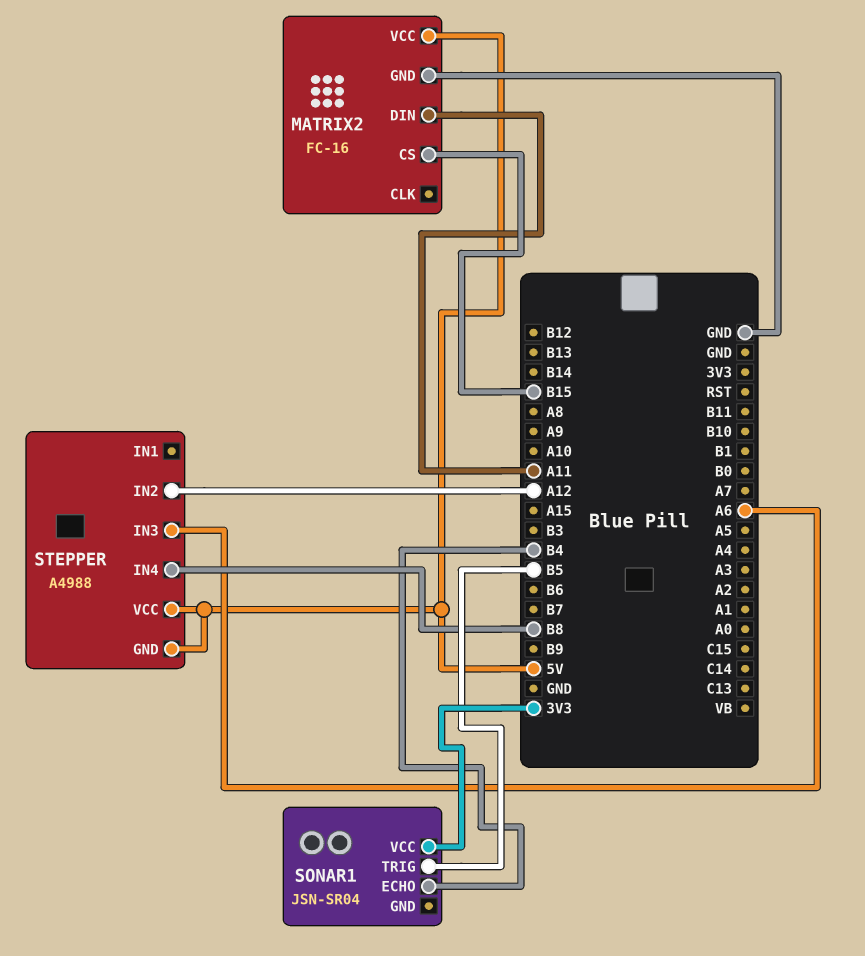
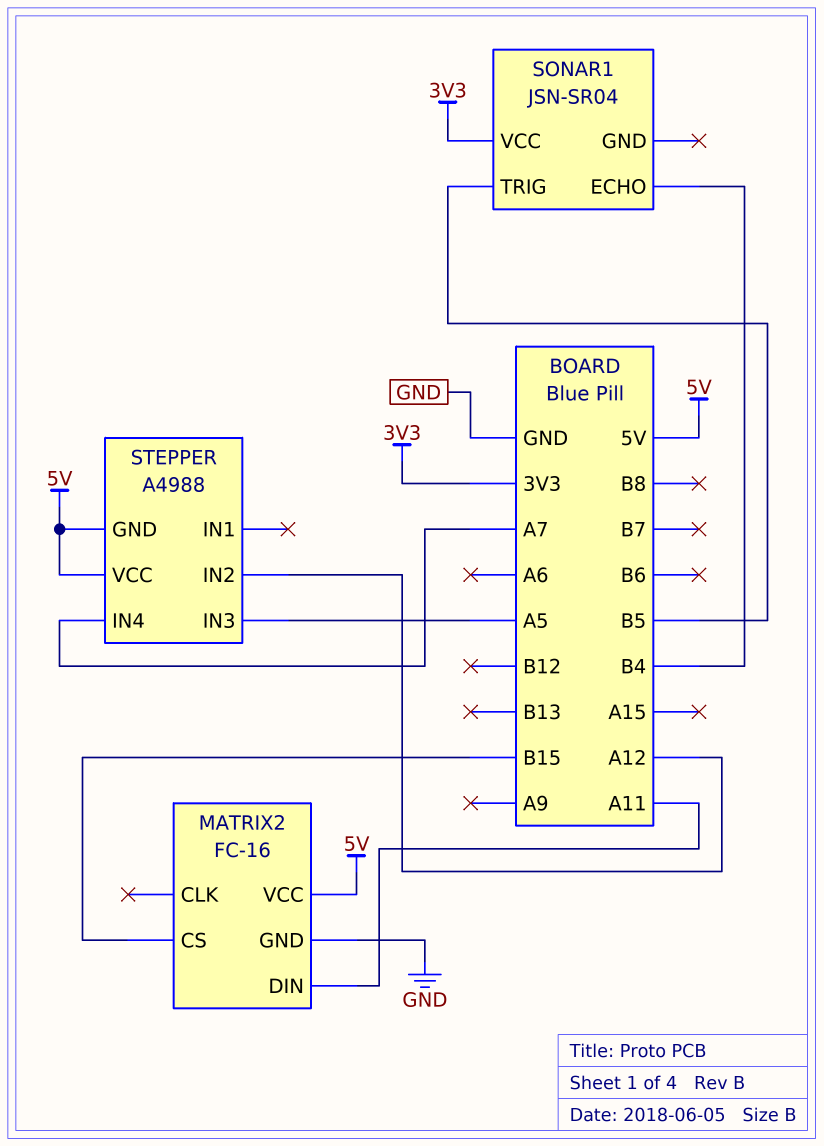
STEPPER pin IN3: A6 -> A5
STEPPER pin IN4: B8 -> A7

